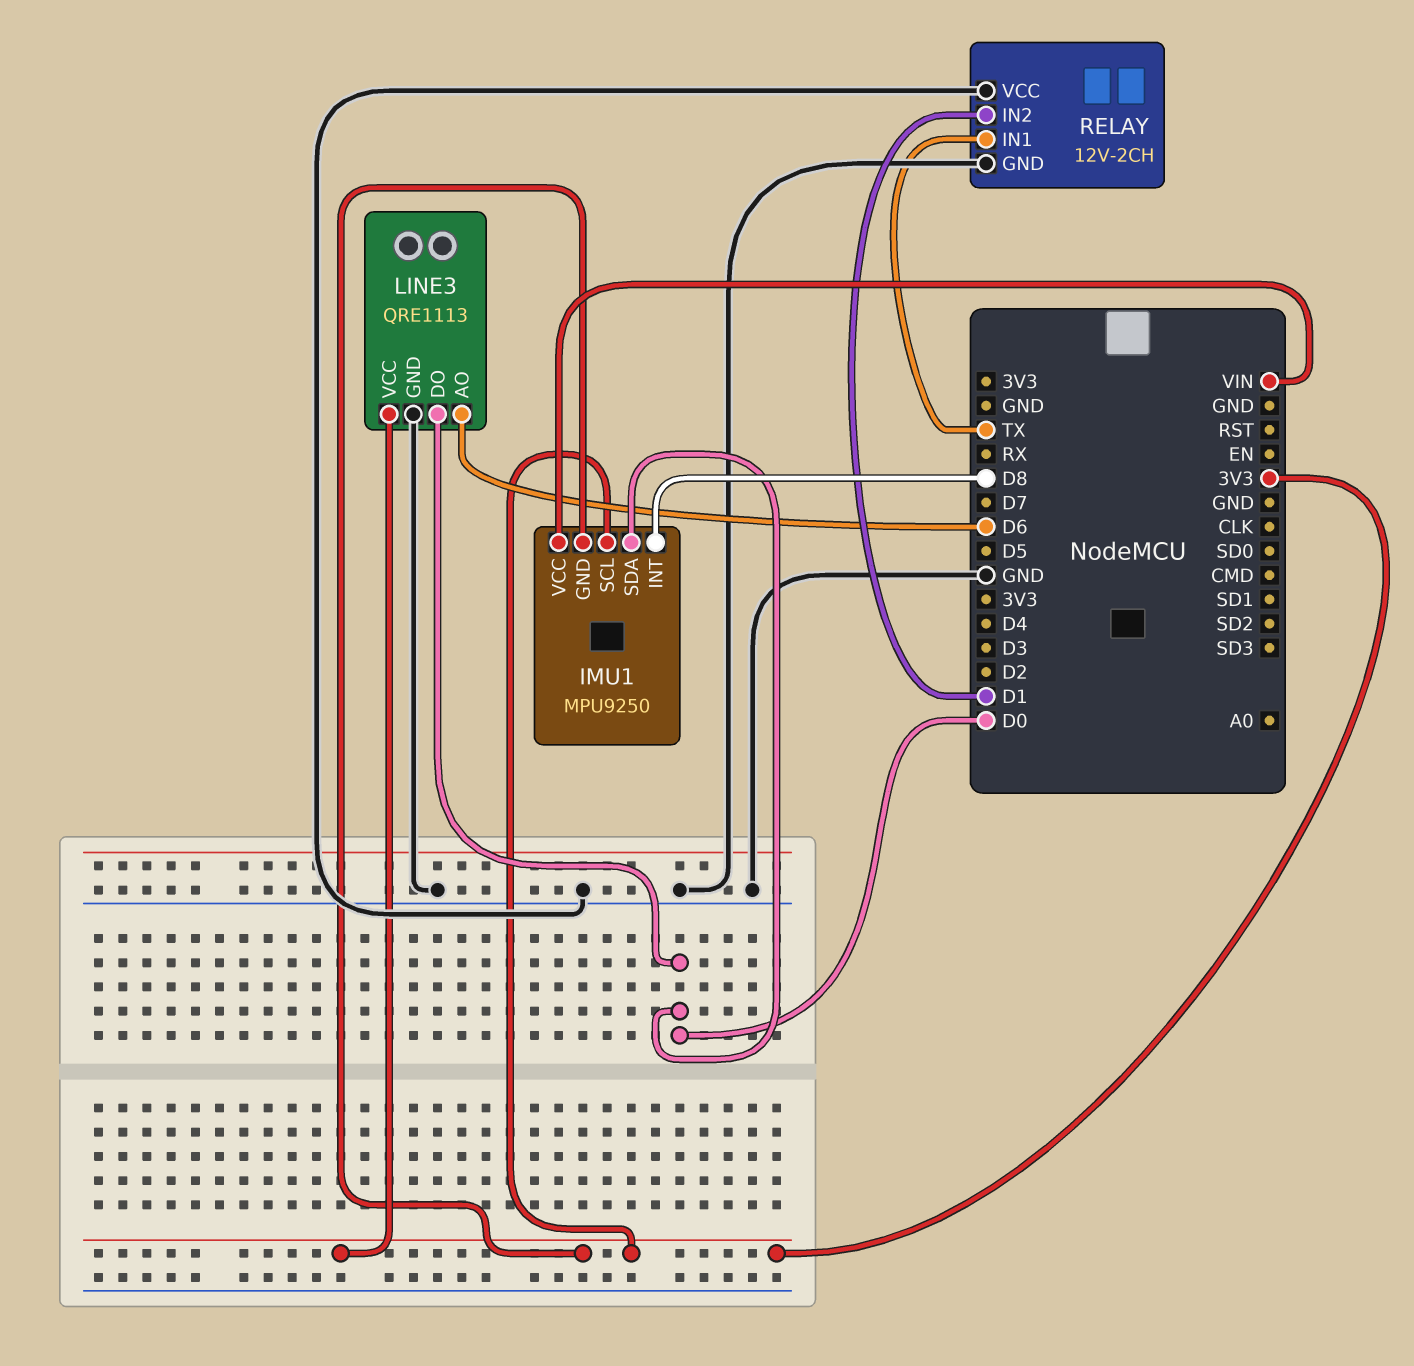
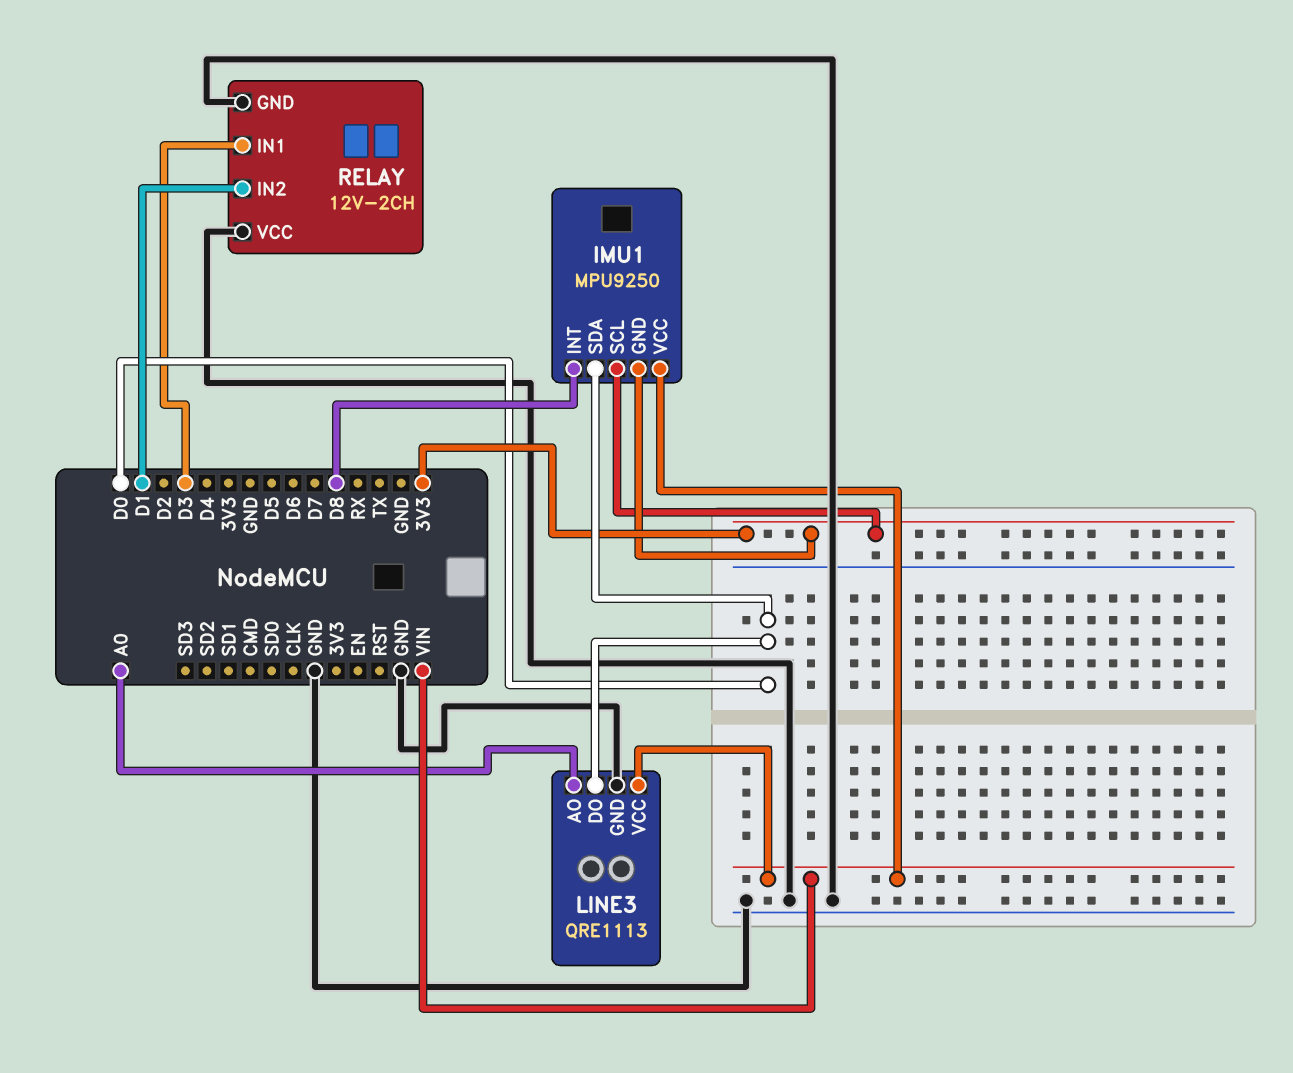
LINE3 pin AO: D6 -> A0
LINE3 pin VCC: 3V3 -> VIN
RELAY pin IN1: TX -> D3

